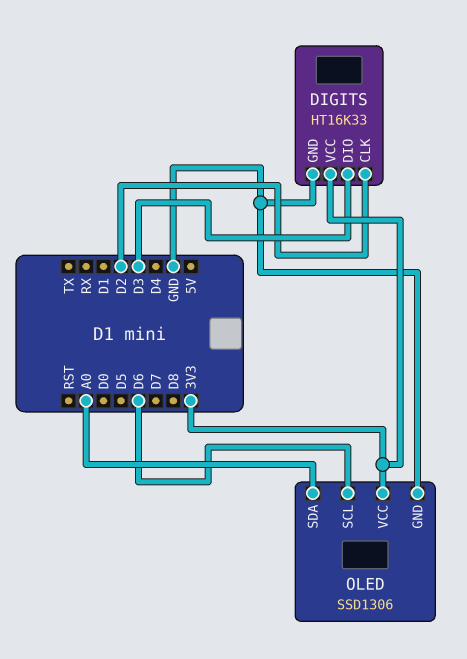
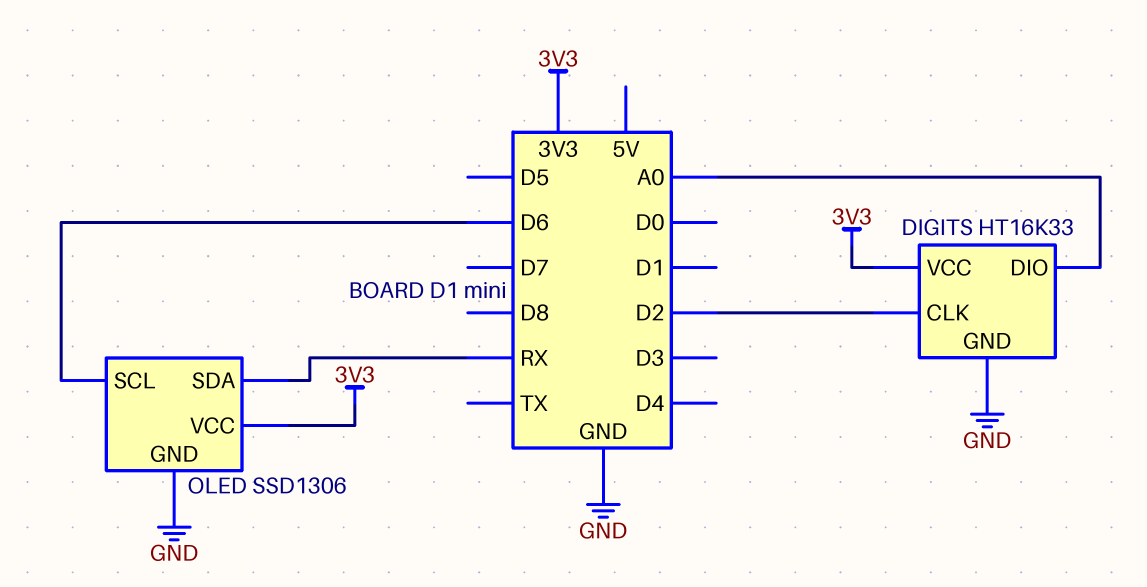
DIGITS pin DIO: D3 -> A0
OLED pin SDA: A0 -> RX

